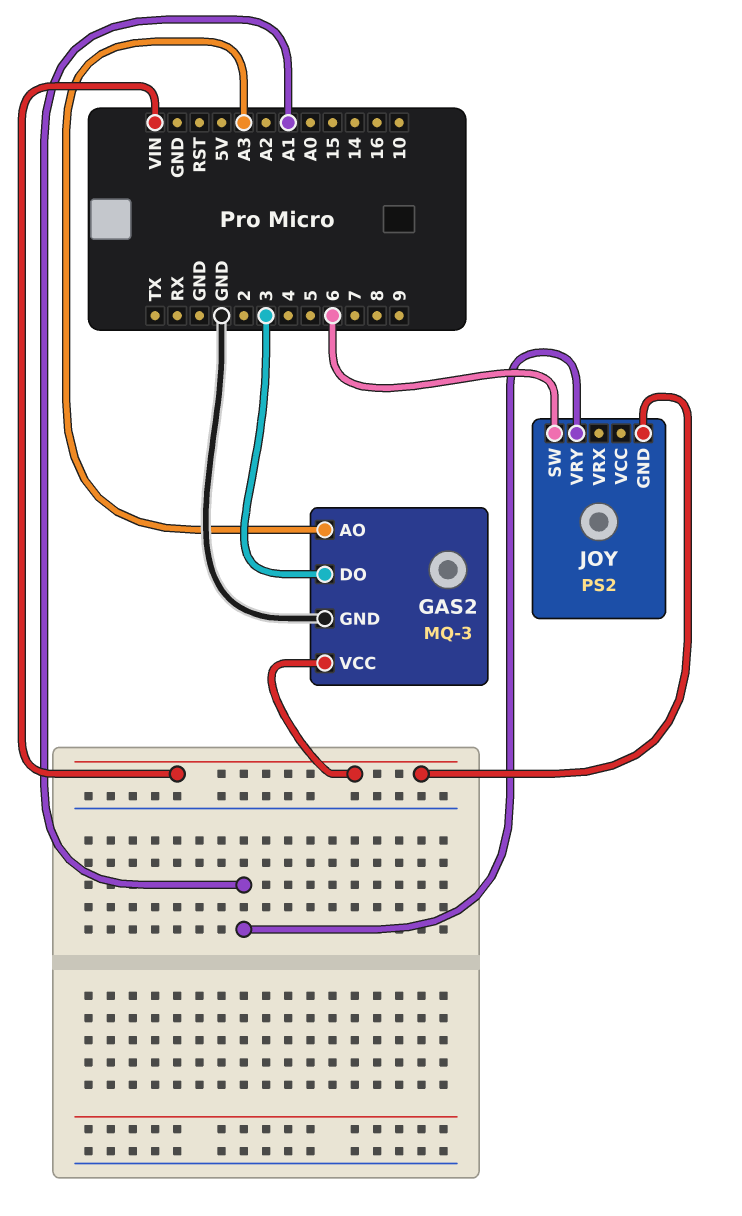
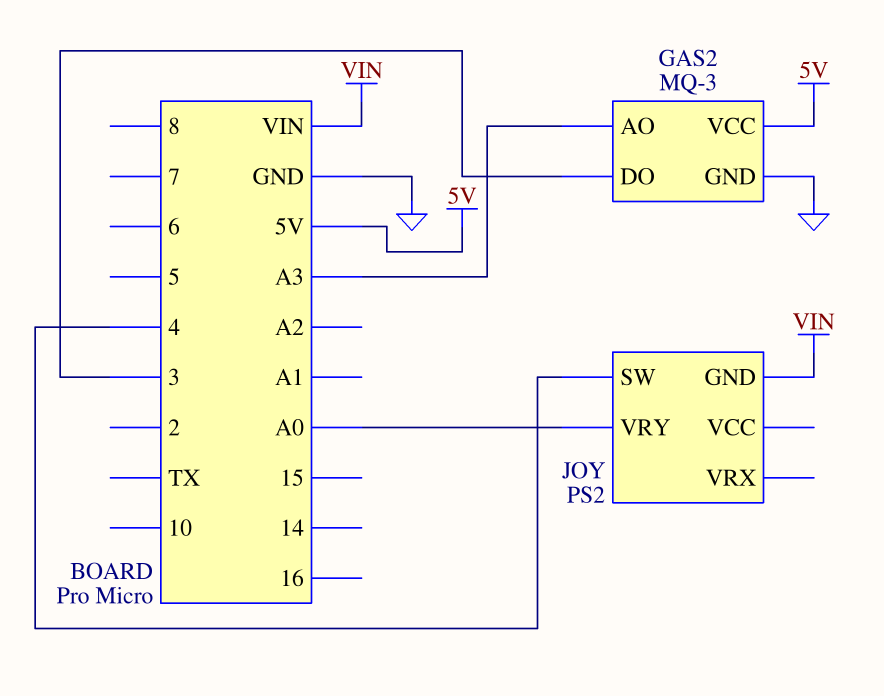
GAS2 pin VCC: VIN -> 5V
JOY pin SW: 6 -> 4
JOY pin VRY: A1 -> A0

